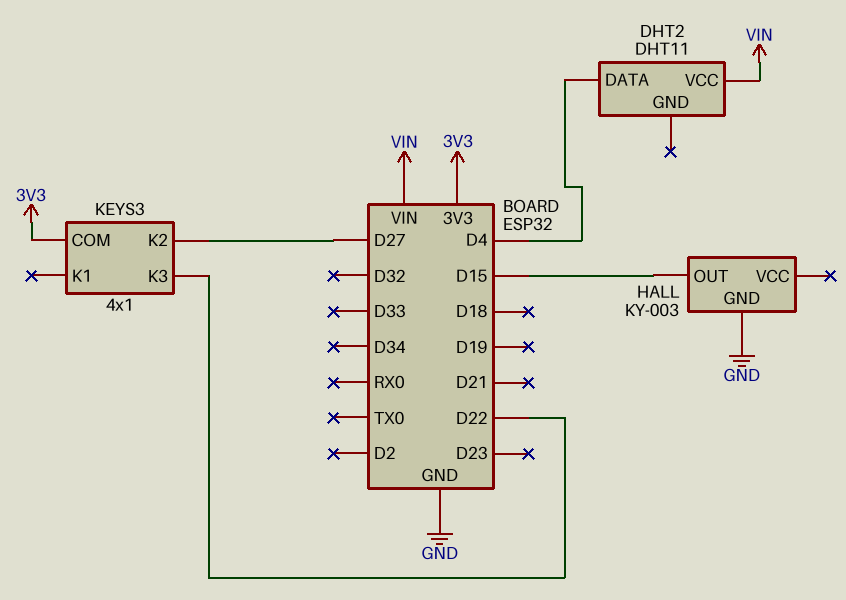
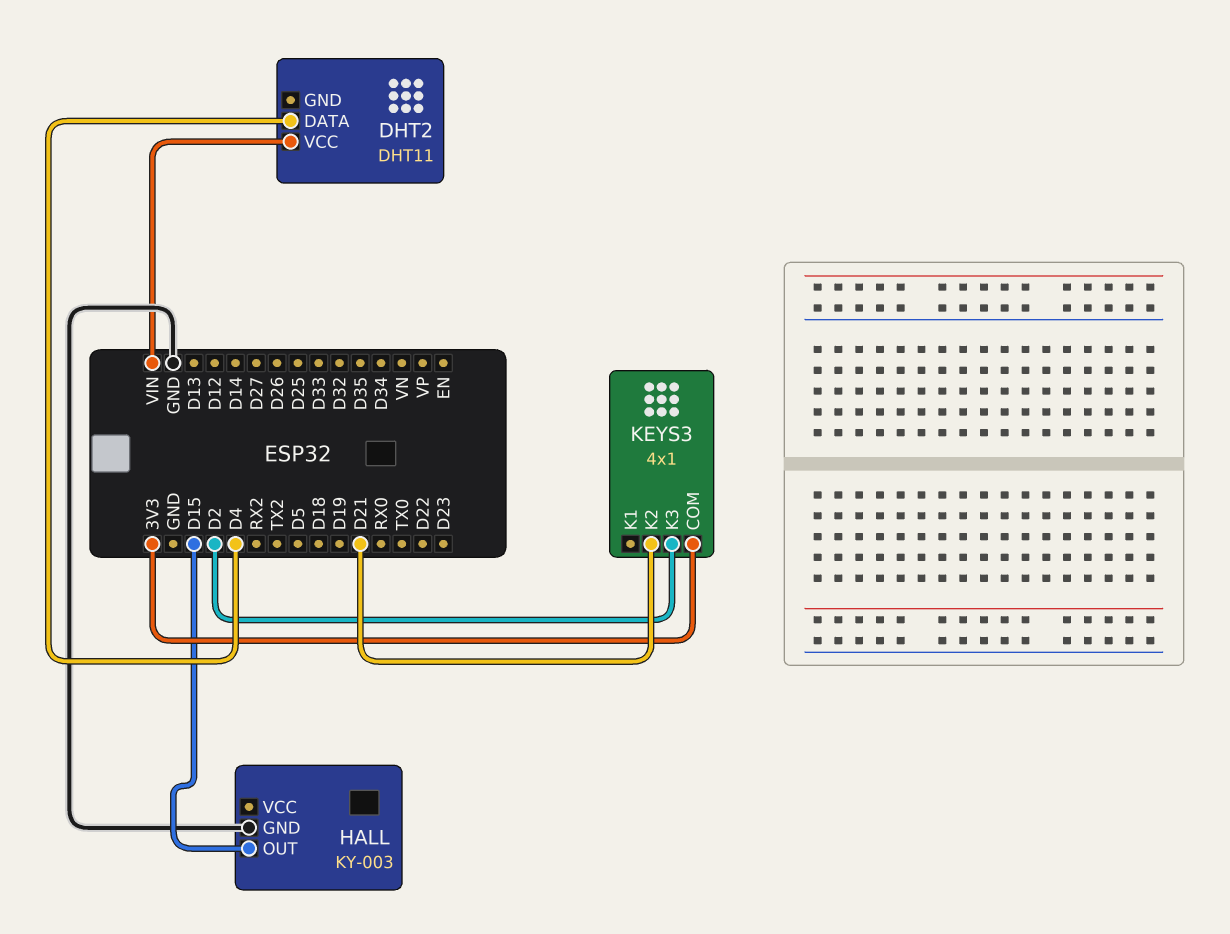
KEYS3 pin K2: D27 -> D21
KEYS3 pin K3: D22 -> D2

